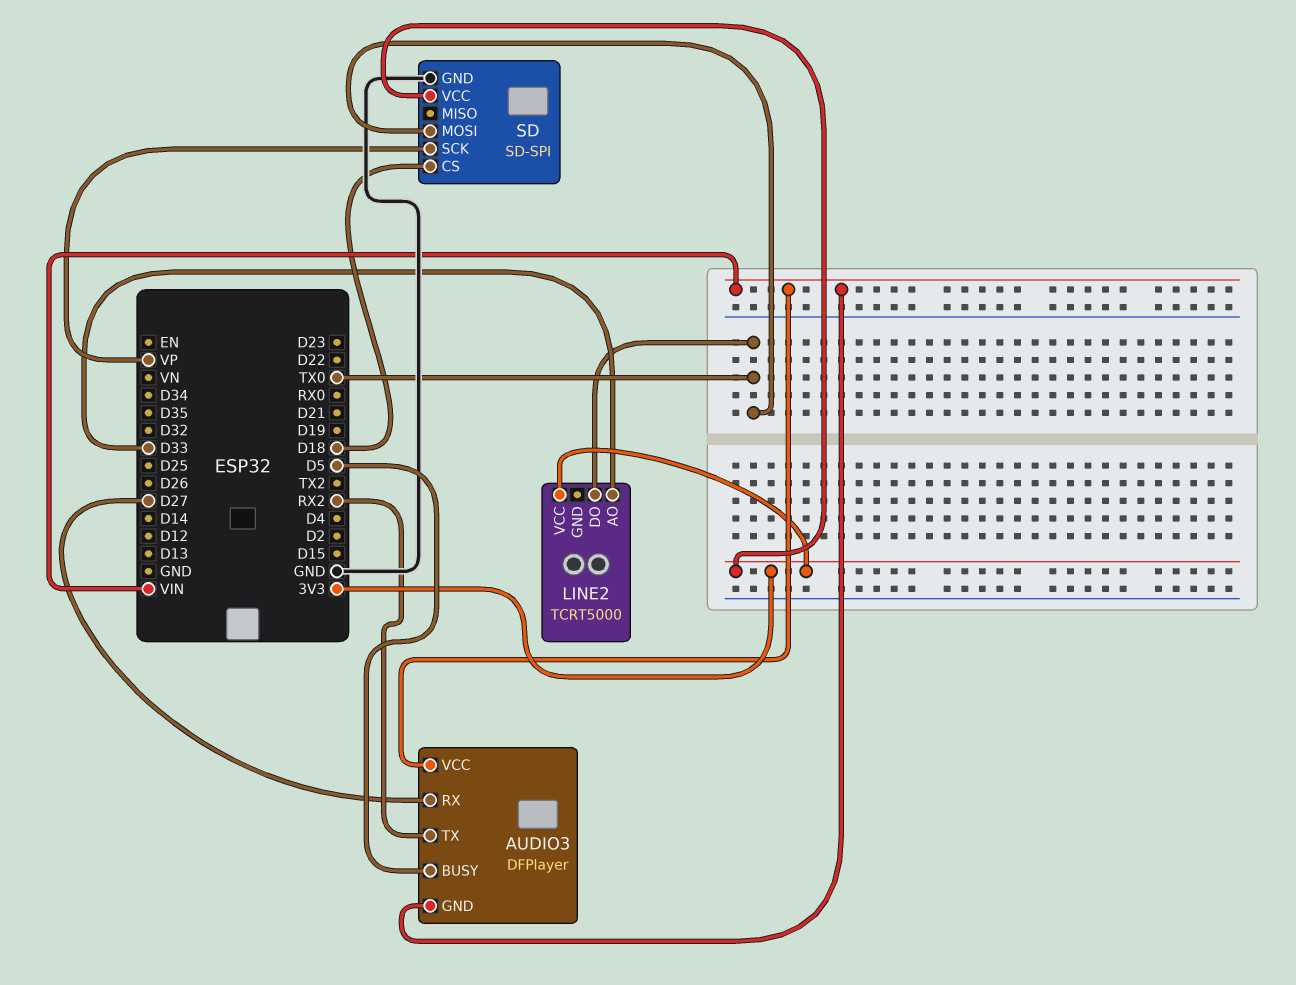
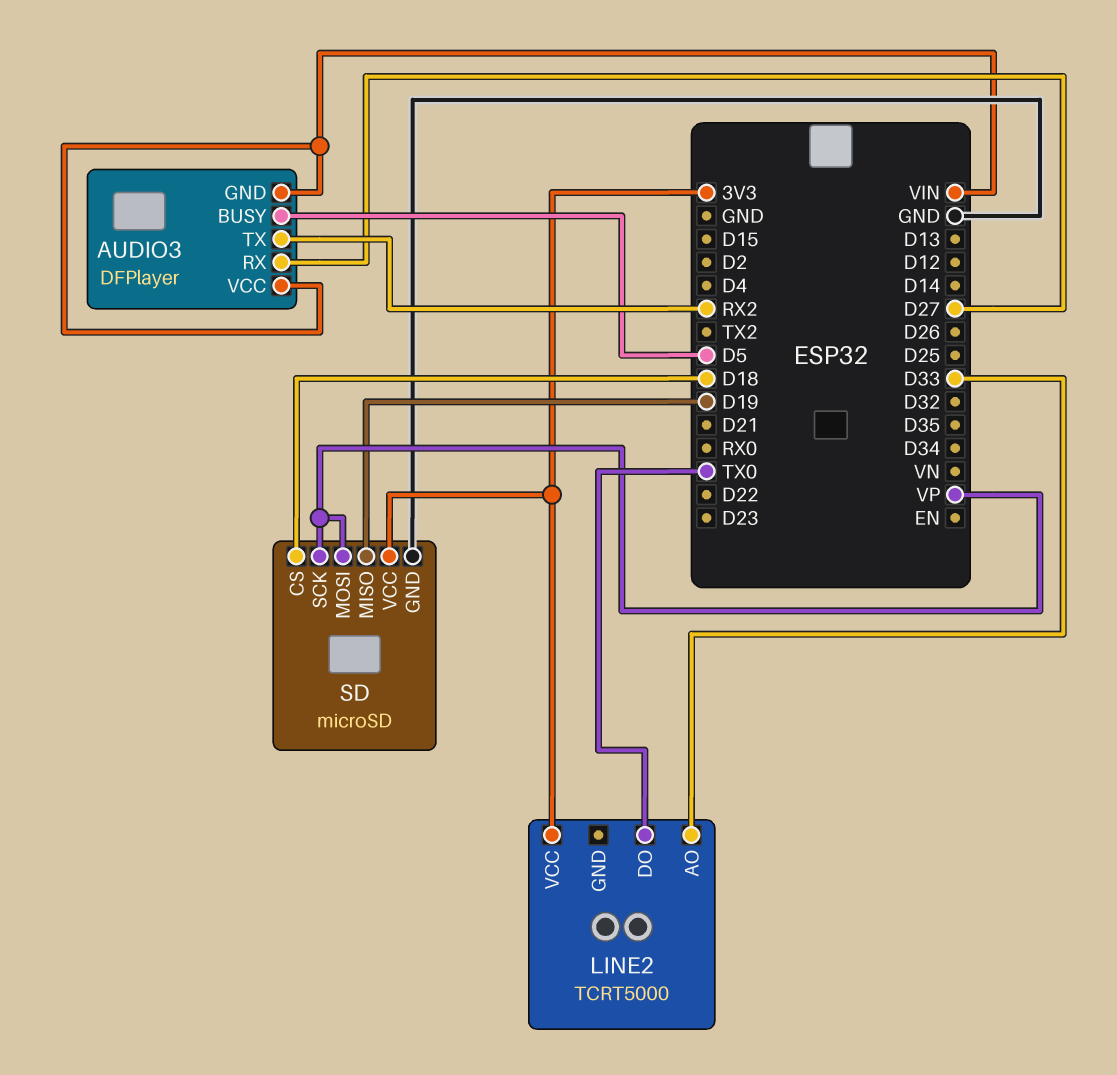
SD: SD-SPI -> microSD
SD pin MISO: none -> D19
SD pin MOSI: TX0 -> VP

